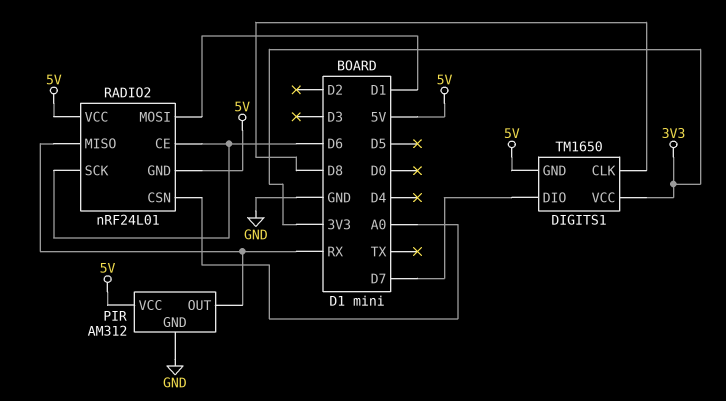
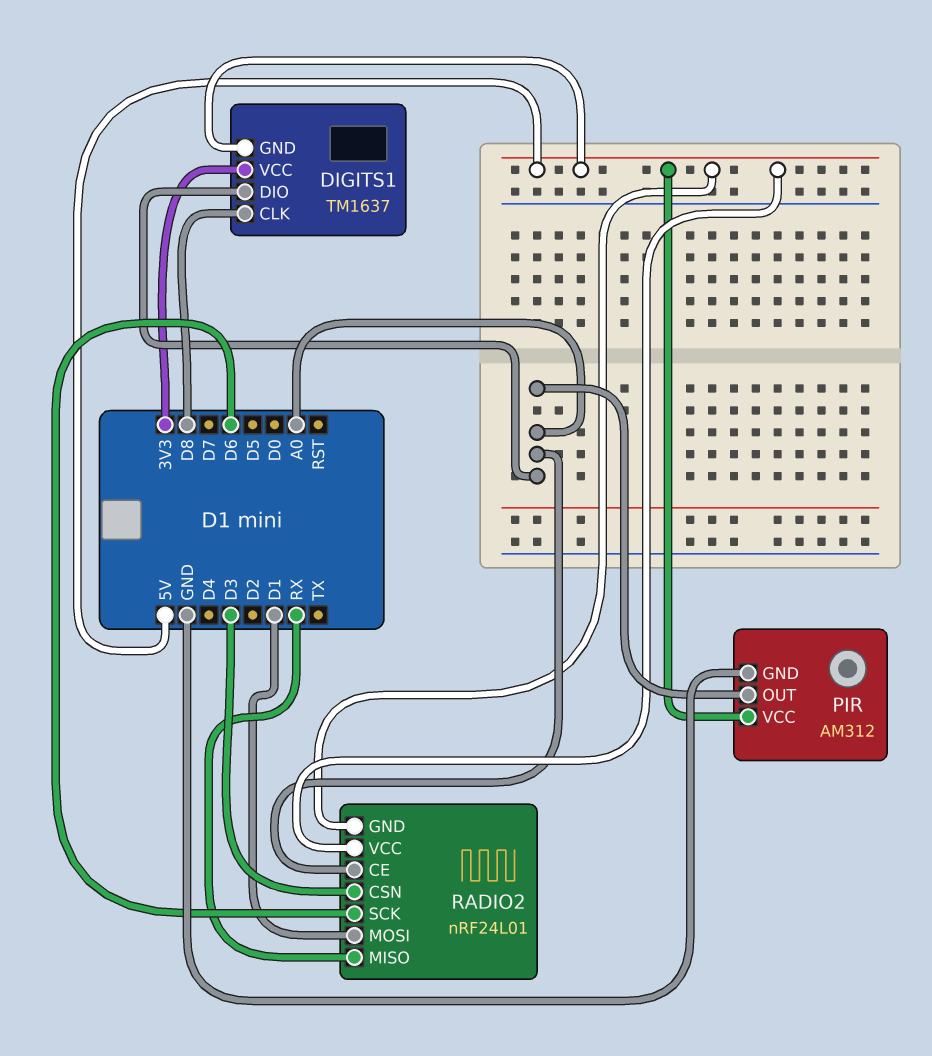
DIGITS1: TM1650 -> TM1637
DIGITS1 pin DIO: D7 -> A0
PIR pin OUT: RX -> A0
RADIO2 pin CE: D6 -> A0
RADIO2 pin CSN: A0 -> D3

